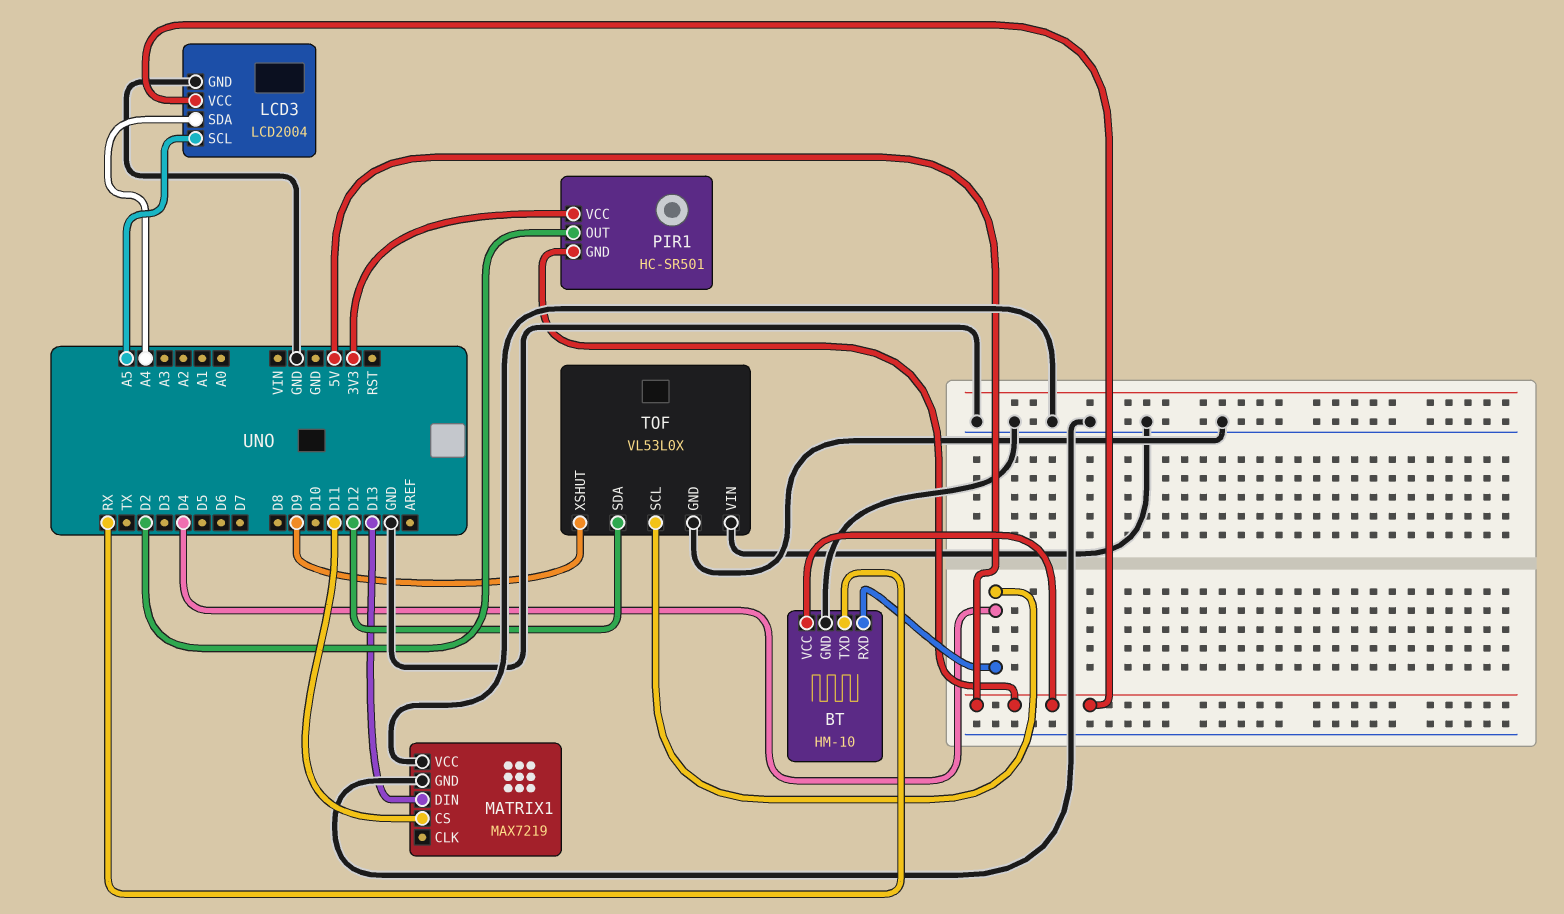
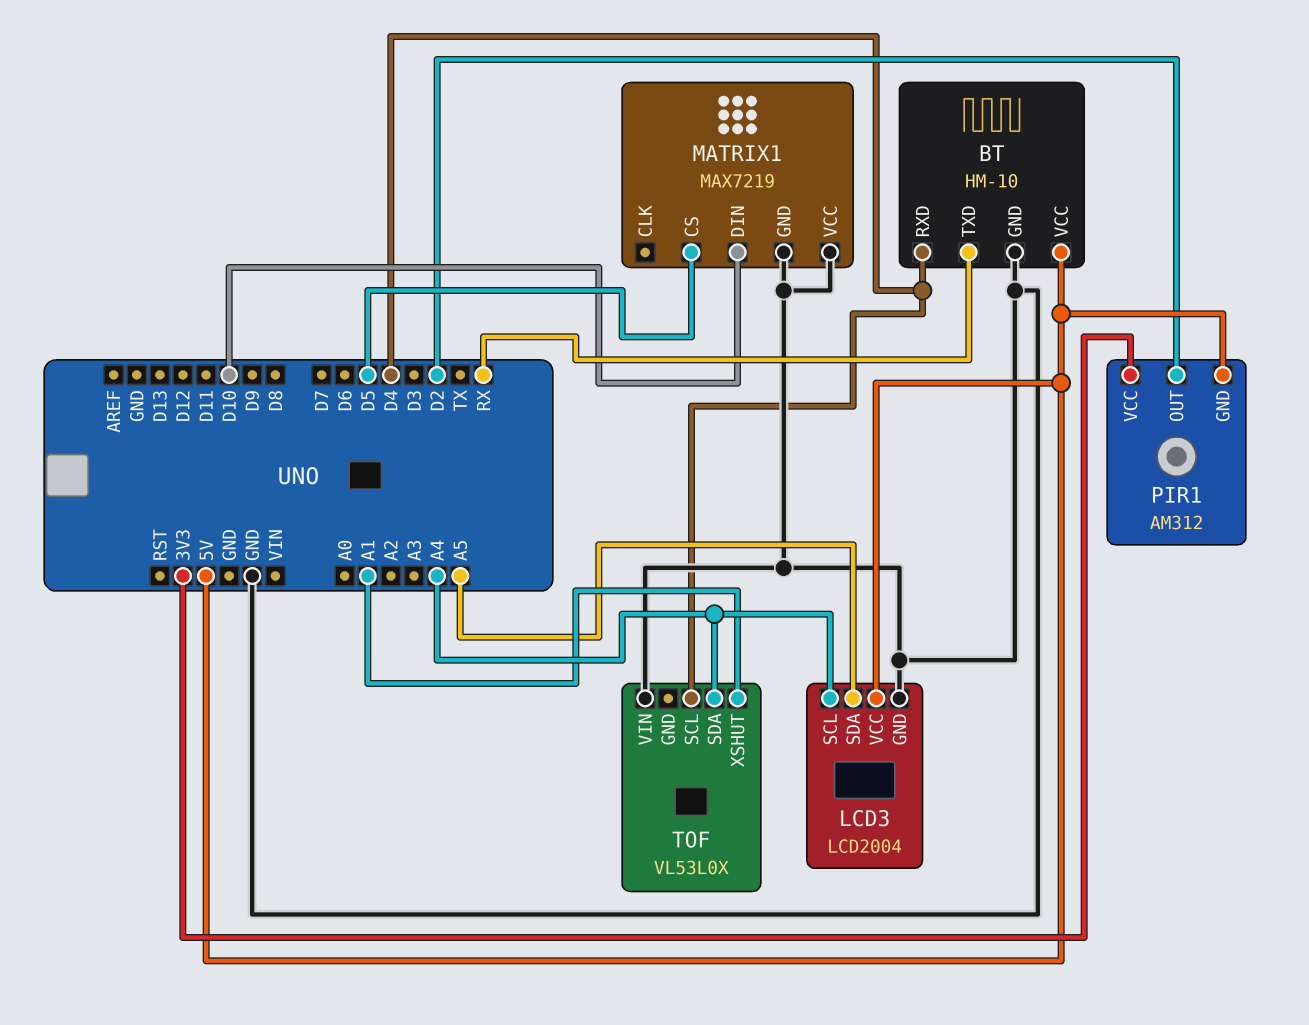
LCD3 pin SCL: A5 -> A4
LCD3 pin SDA: A4 -> A5
MATRIX1 pin CS: D11 -> D5
MATRIX1 pin DIN: D13 -> D10
PIR1: HC-SR501 -> AM312
TOF pin GND: GND -> none
TOF pin SDA: D12 -> A4
TOF pin XSHUT: D9 -> A1

